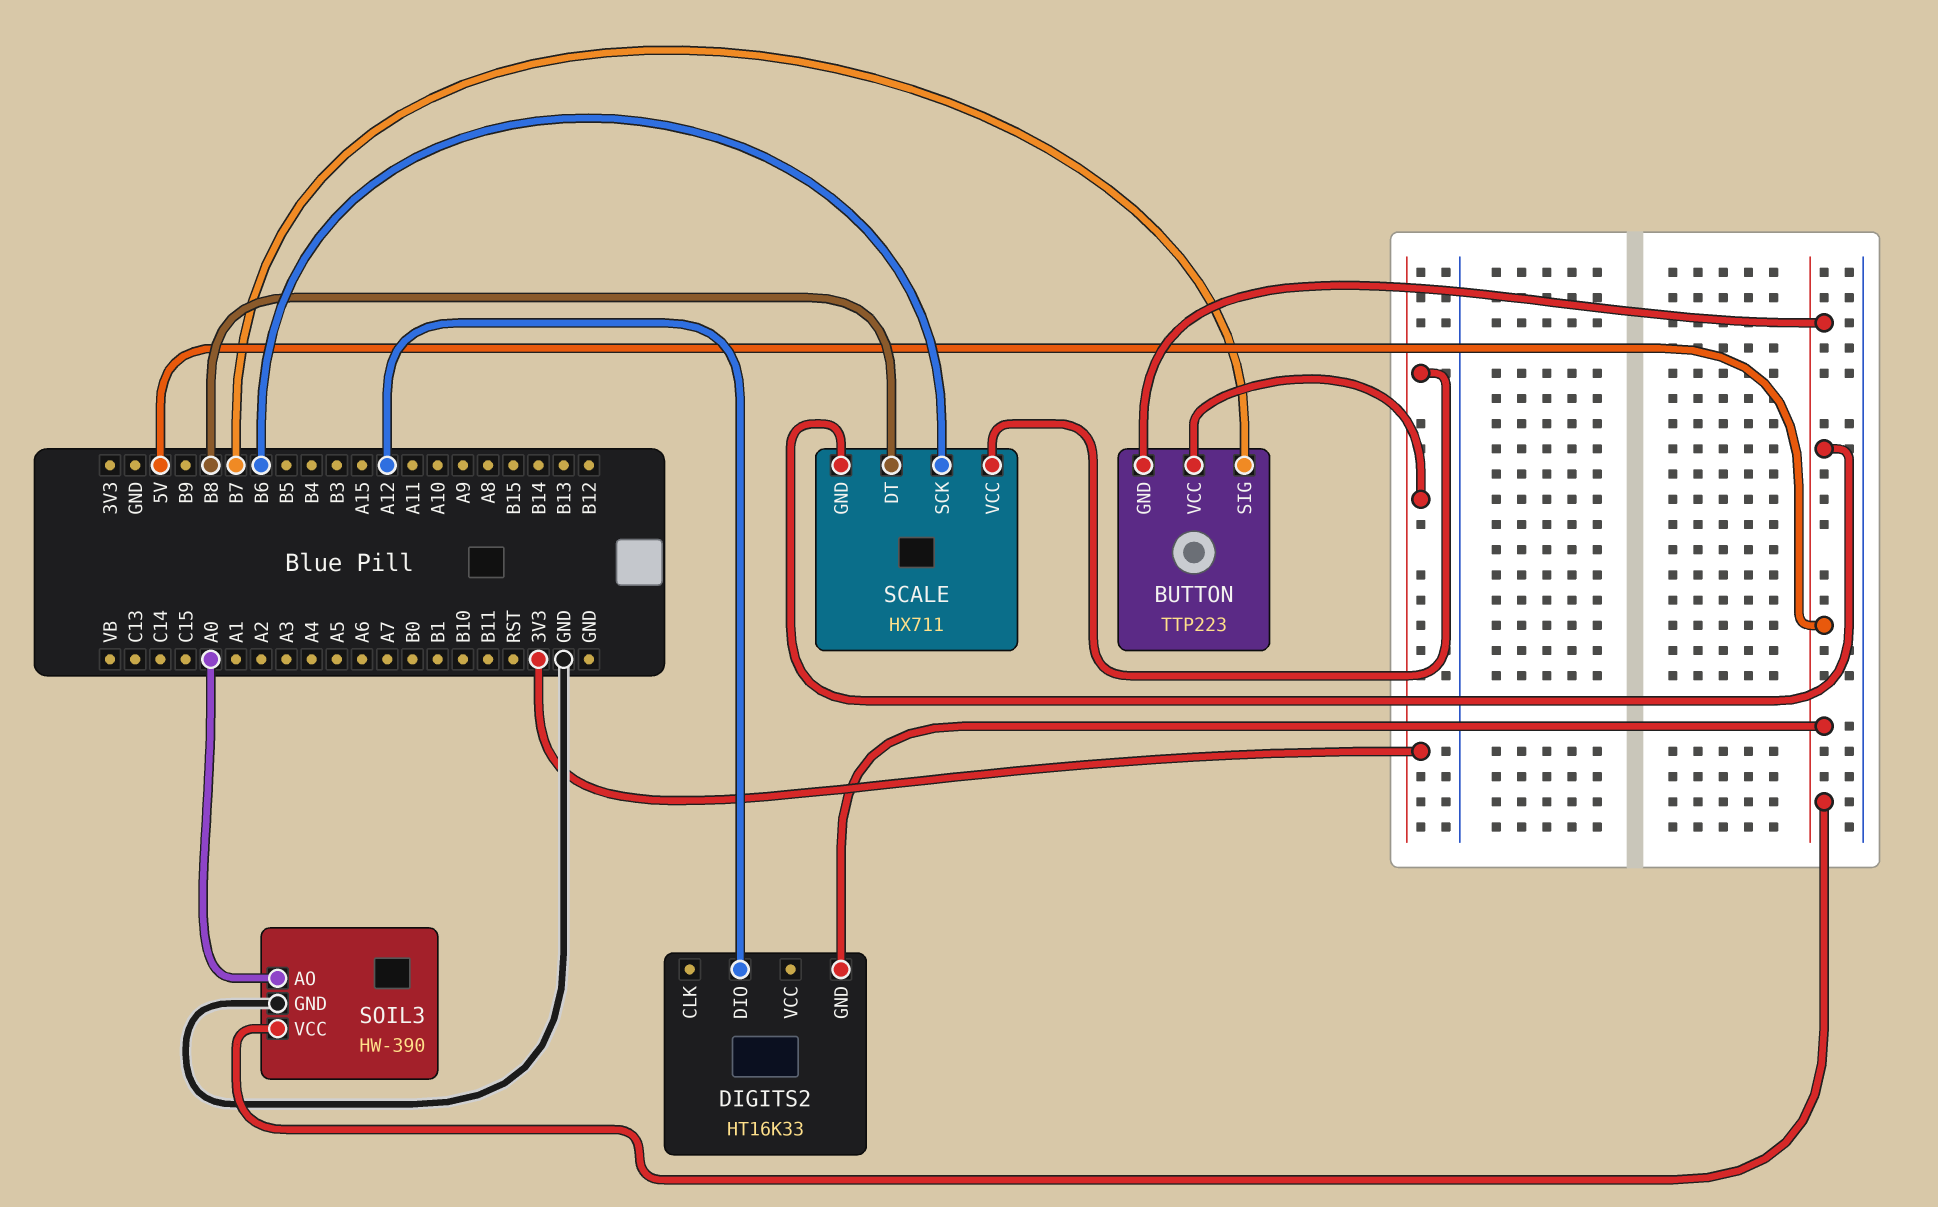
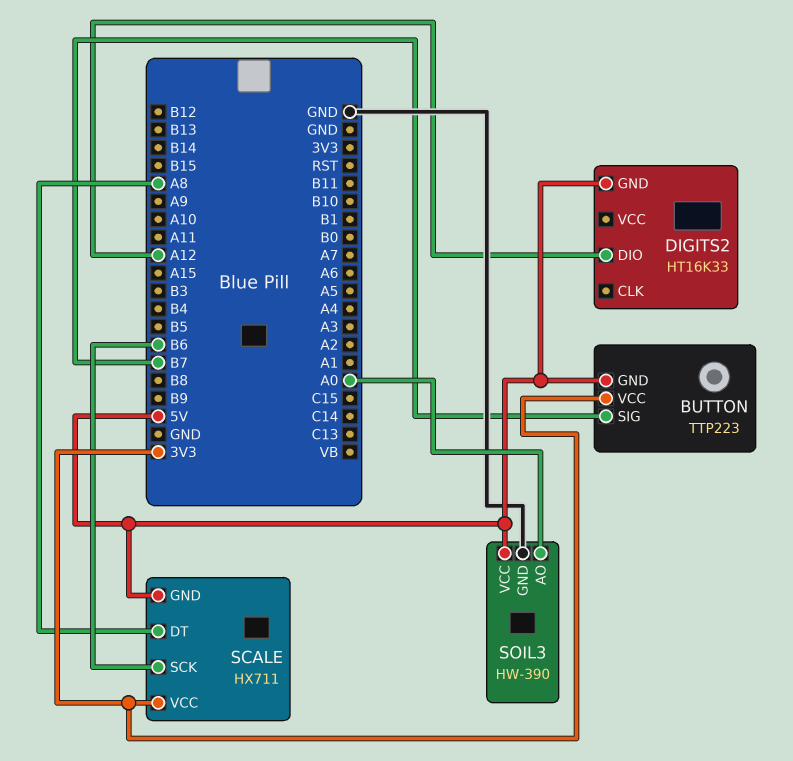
SCALE pin DT: B8 -> A8

